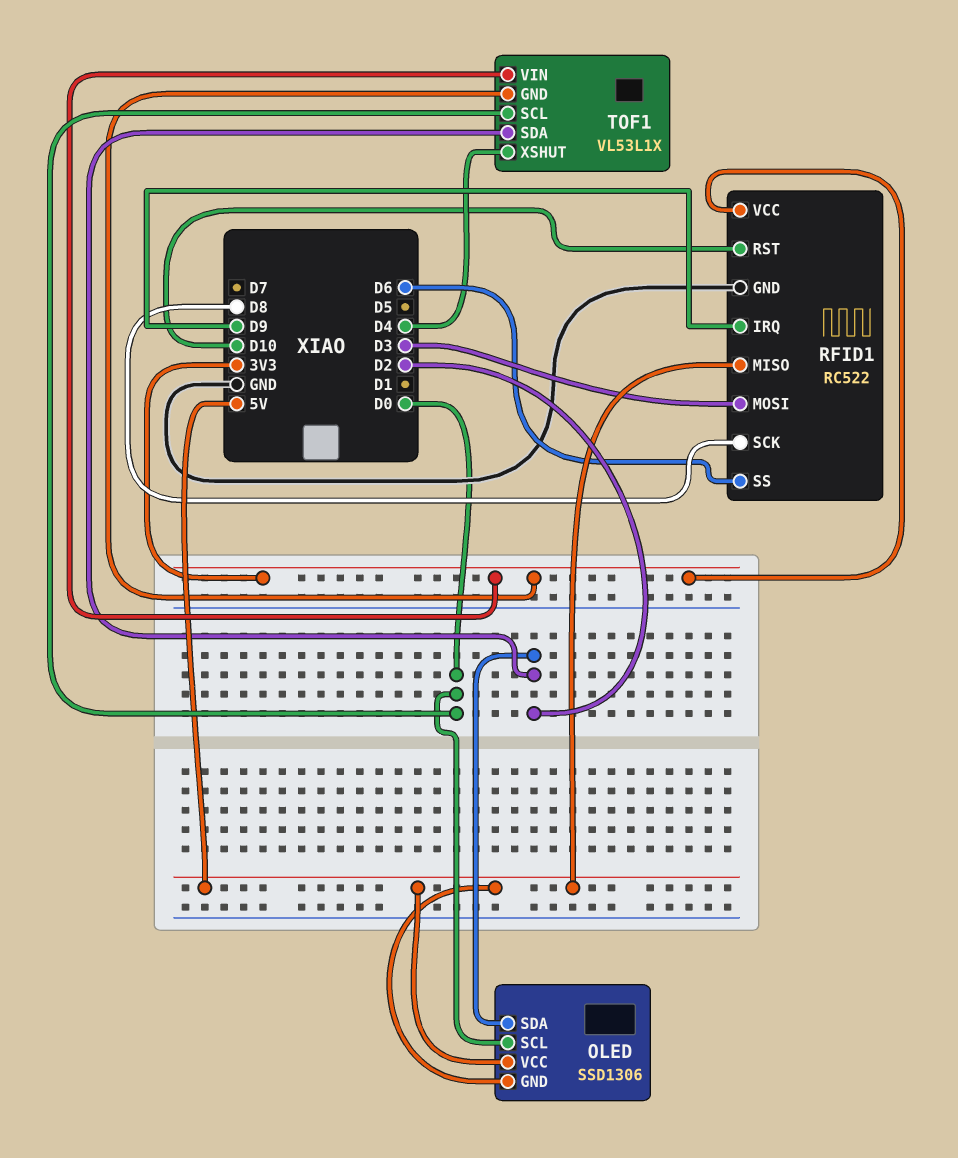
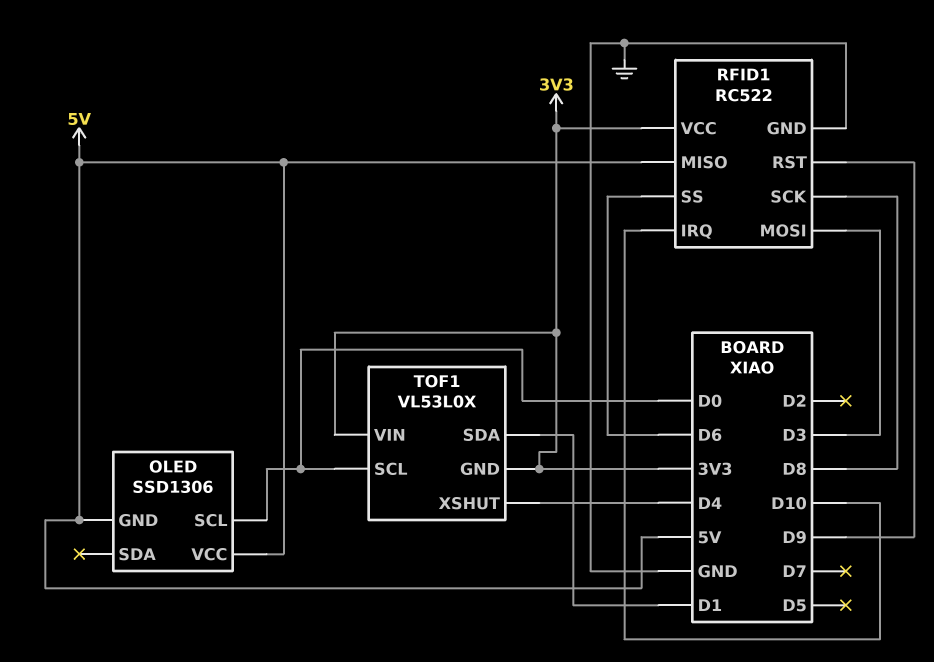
OLED pin SDA: D2 -> none
RFID1 pin IRQ: D9 -> D10
RFID1 pin RST: D10 -> D9
TOF1: VL53L1X -> VL53L0X
TOF1 pin SDA: D2 -> D1

